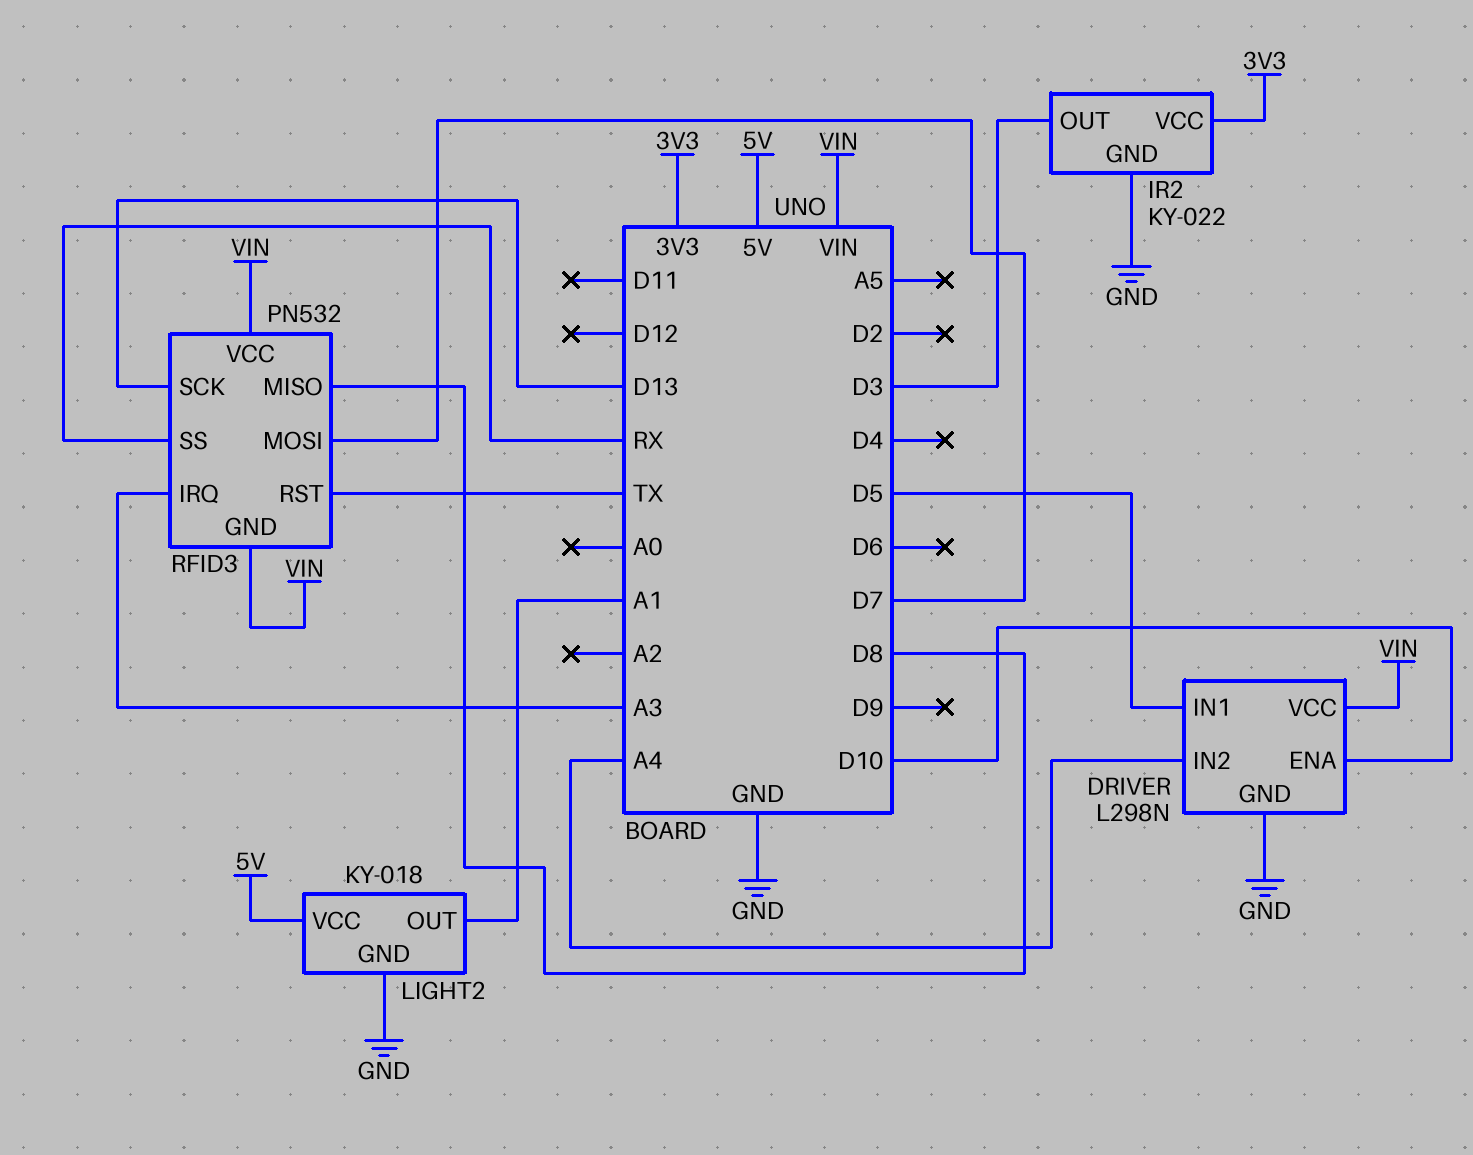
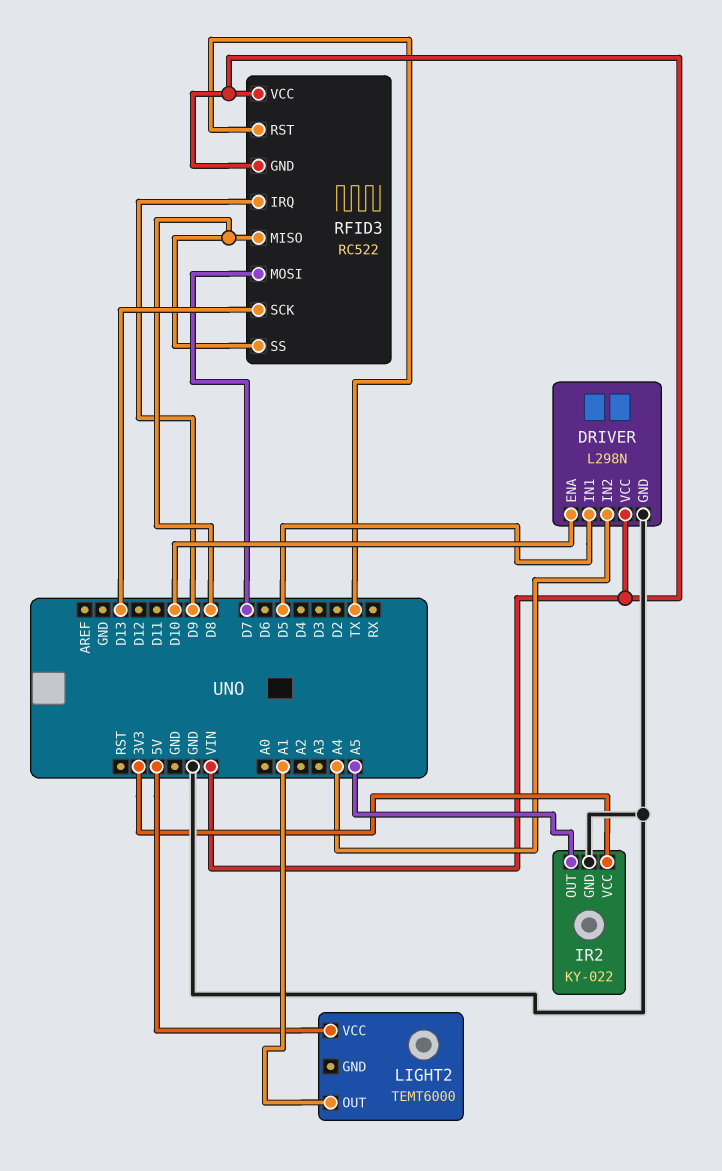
IR2 pin OUT: D3 -> A5
LIGHT2: KY-018 -> TEMT6000
LIGHT2 pin GND: GND -> none
RFID3: PN532 -> RC522
RFID3 pin IRQ: A3 -> D9
RFID3 pin SS: RX -> D8

